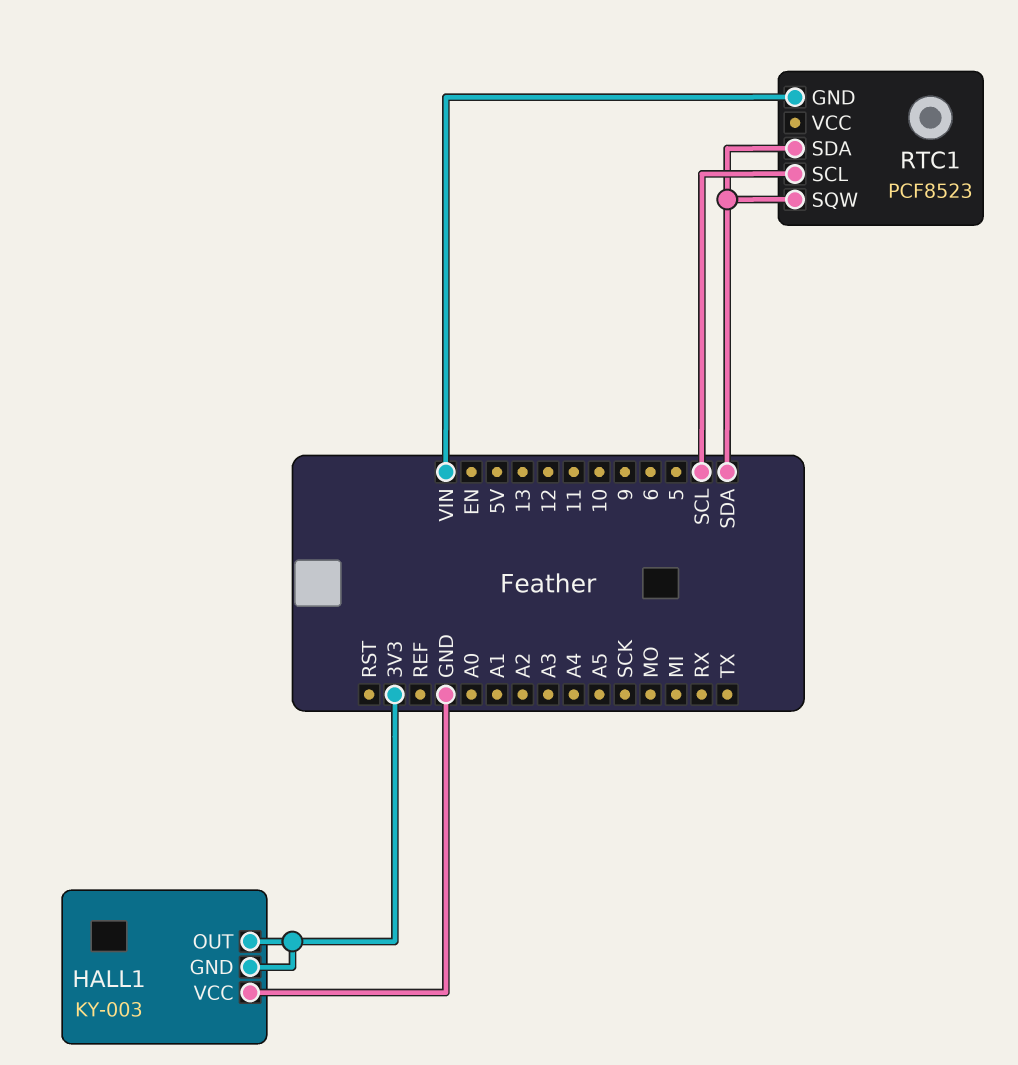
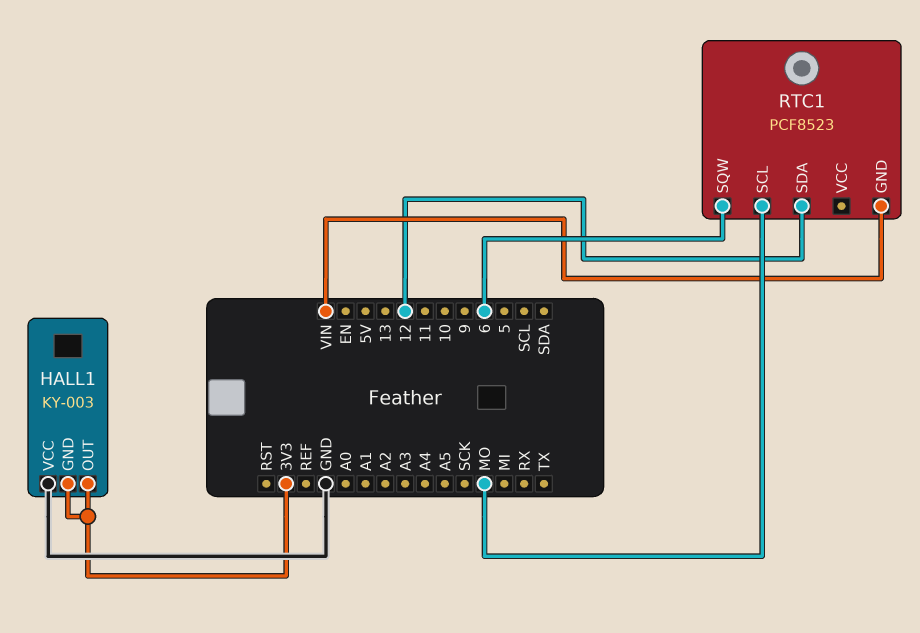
RTC1 pin SCL: SCL -> MO
RTC1 pin SDA: SDA -> 12
RTC1 pin SQW: SDA -> 6

